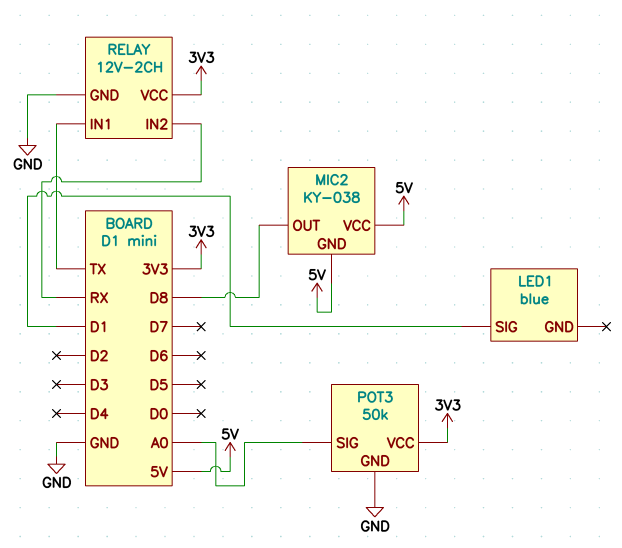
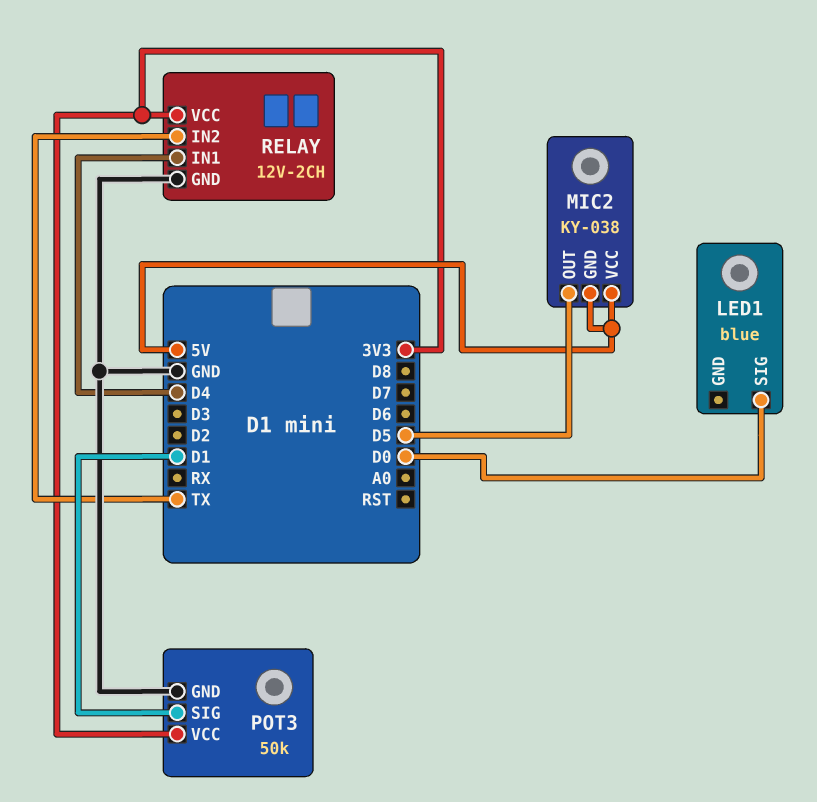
LED1 pin SIG: D1 -> D0
MIC2 pin OUT: D8 -> D5
POT3 pin SIG: A0 -> D1
RELAY pin IN1: TX -> D4
RELAY pin IN2: RX -> TX

